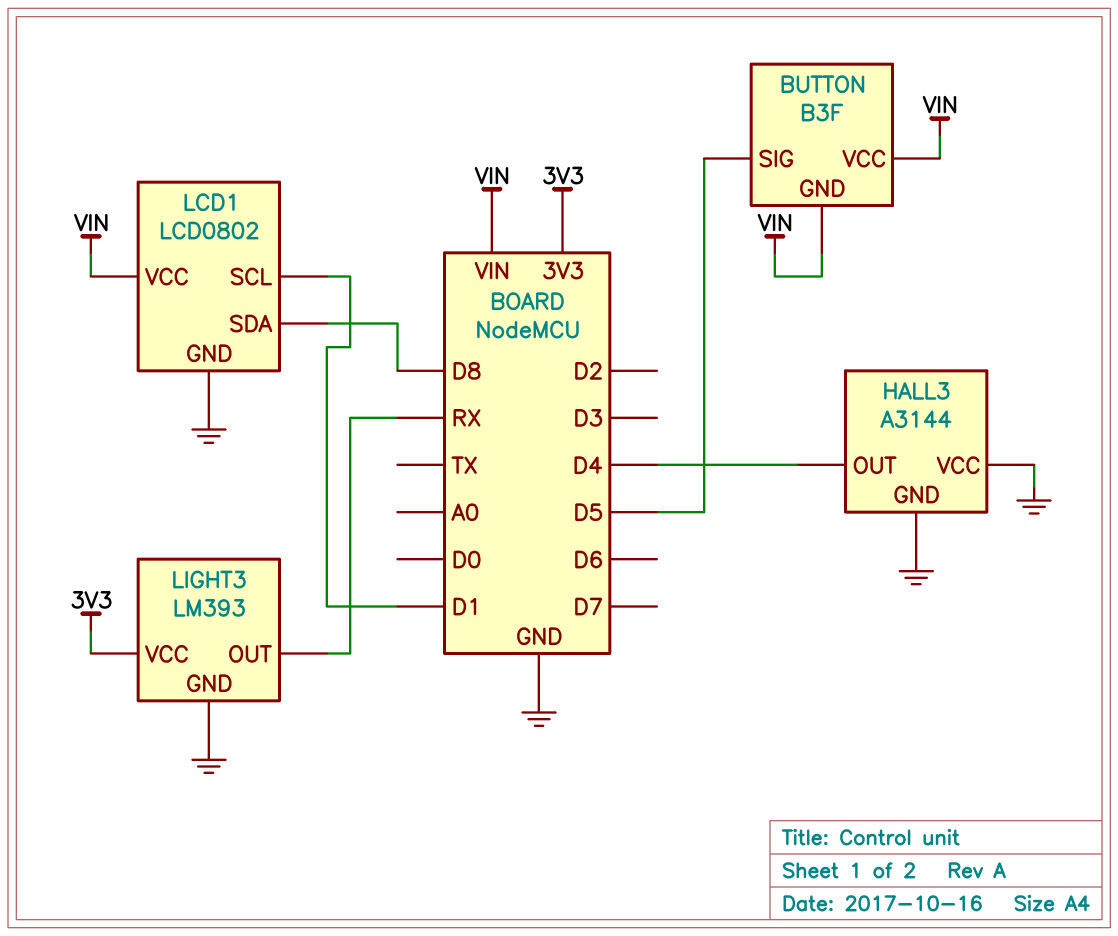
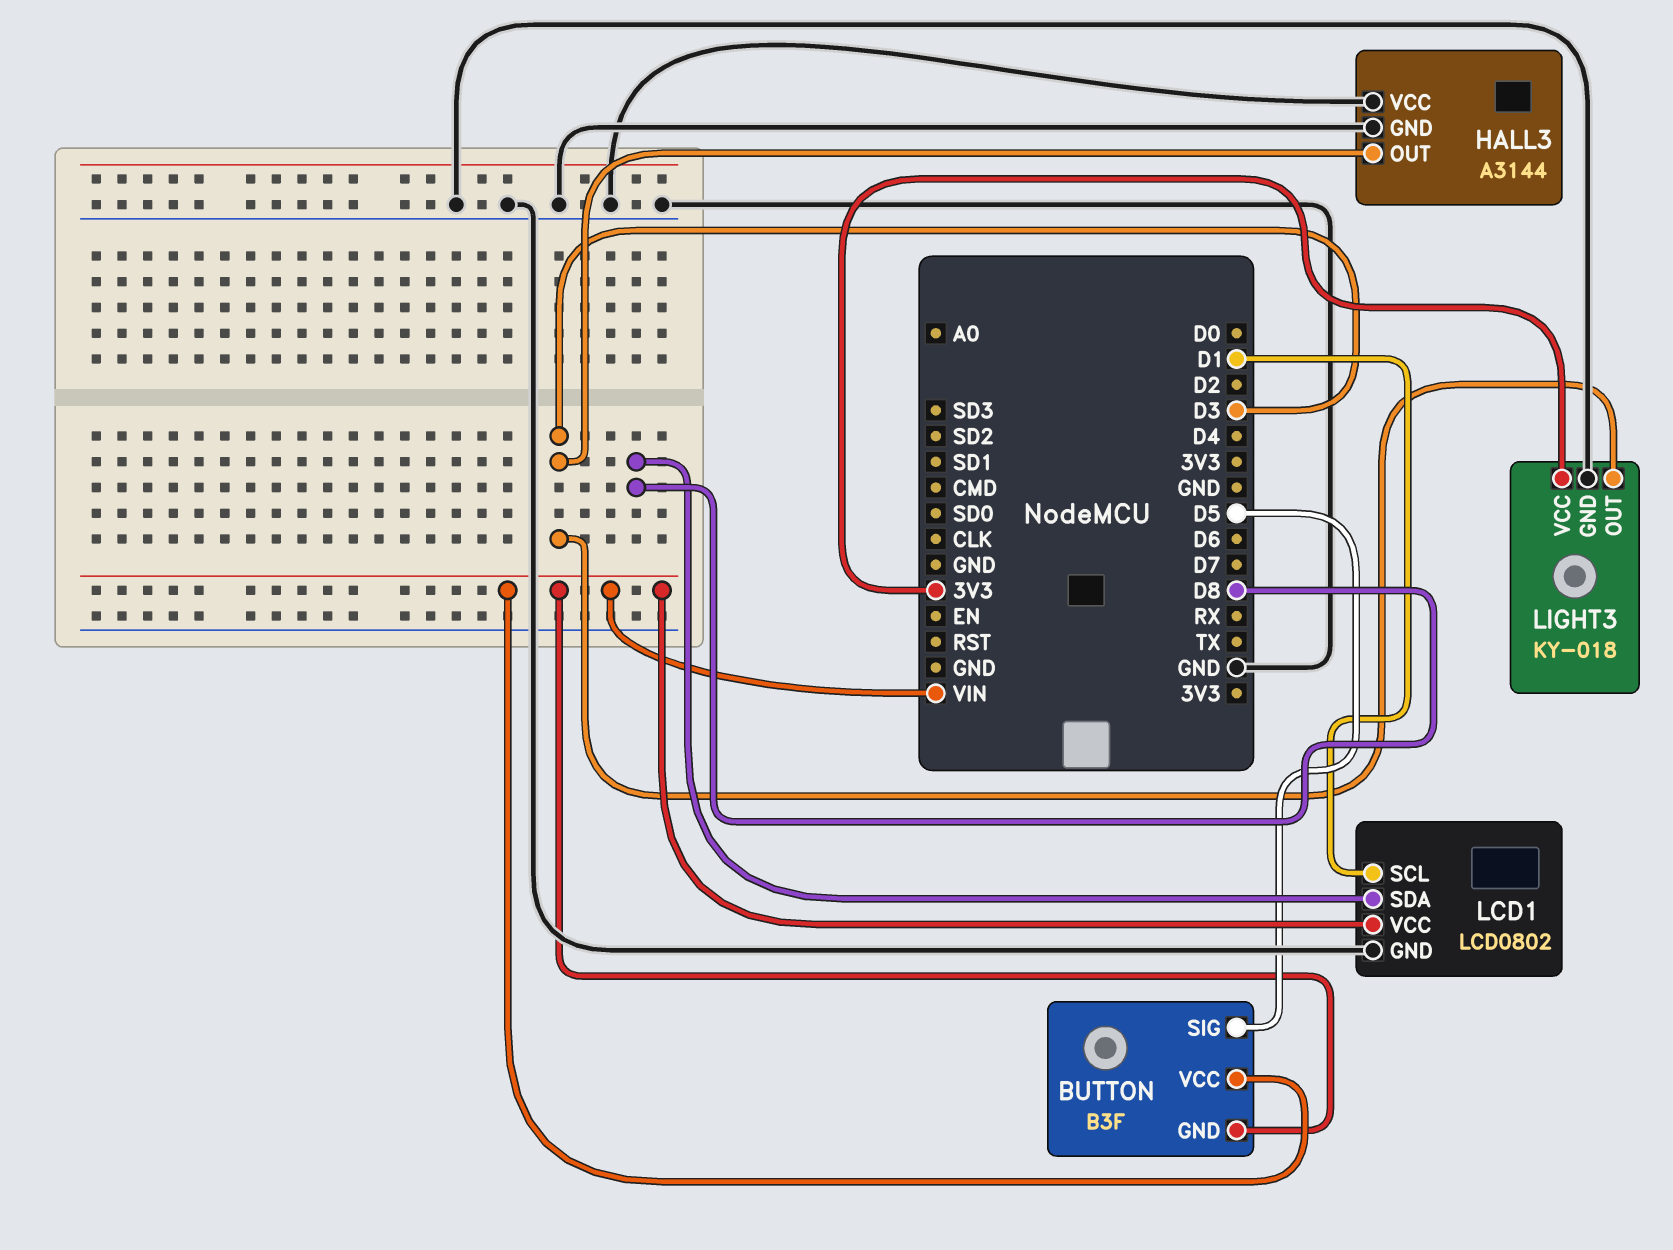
HALL3 pin OUT: D4 -> D3
LIGHT3: LM393 -> KY-018
LIGHT3 pin OUT: RX -> D3

